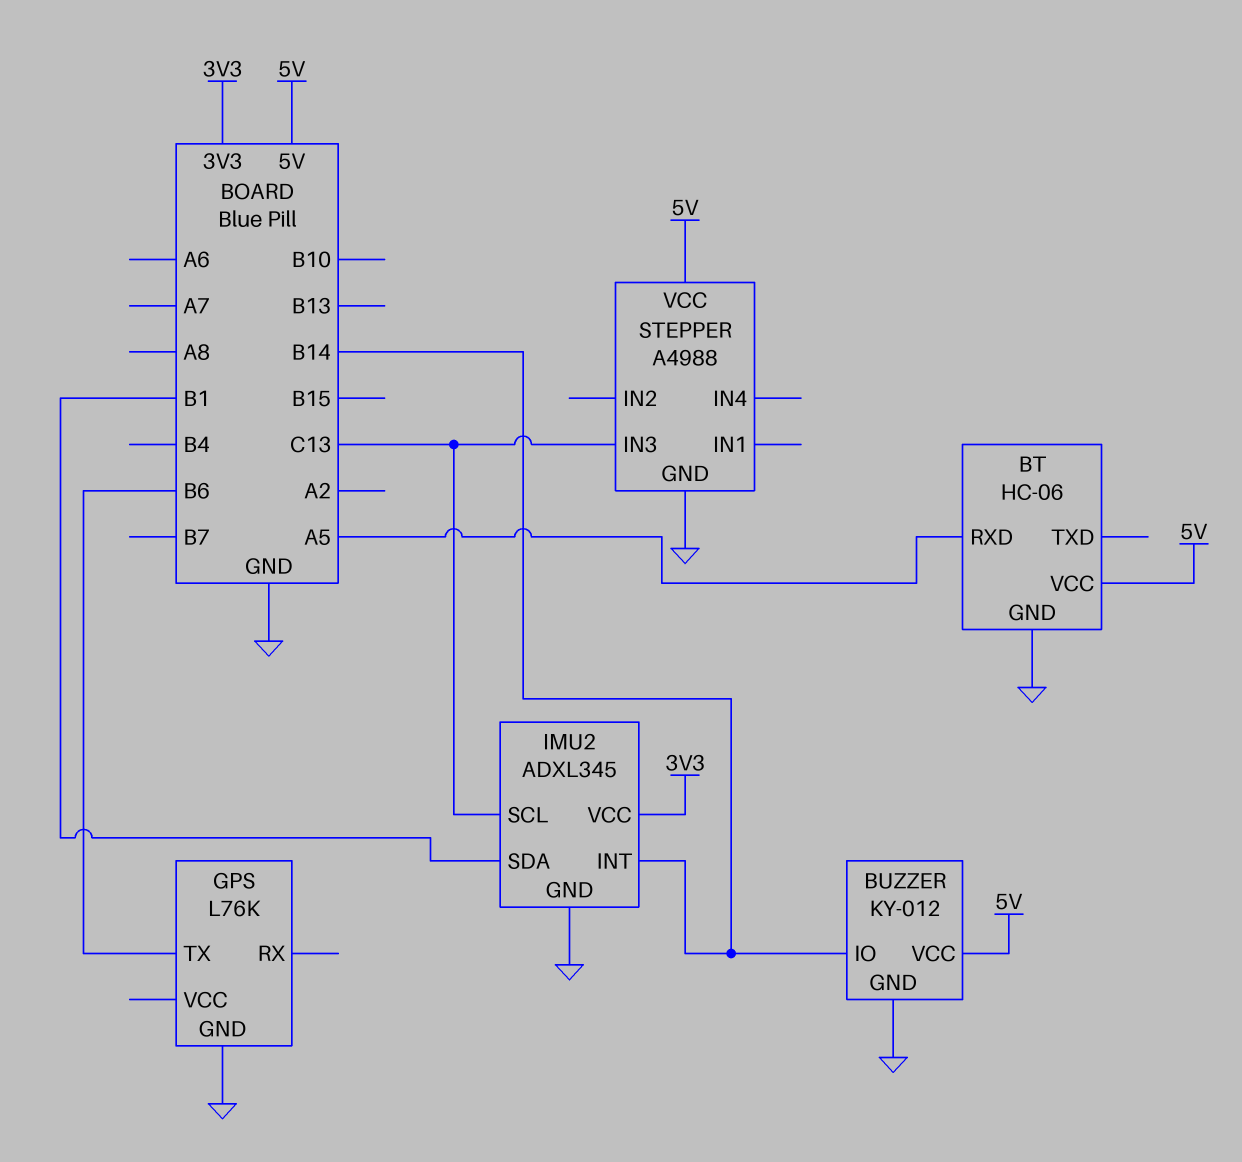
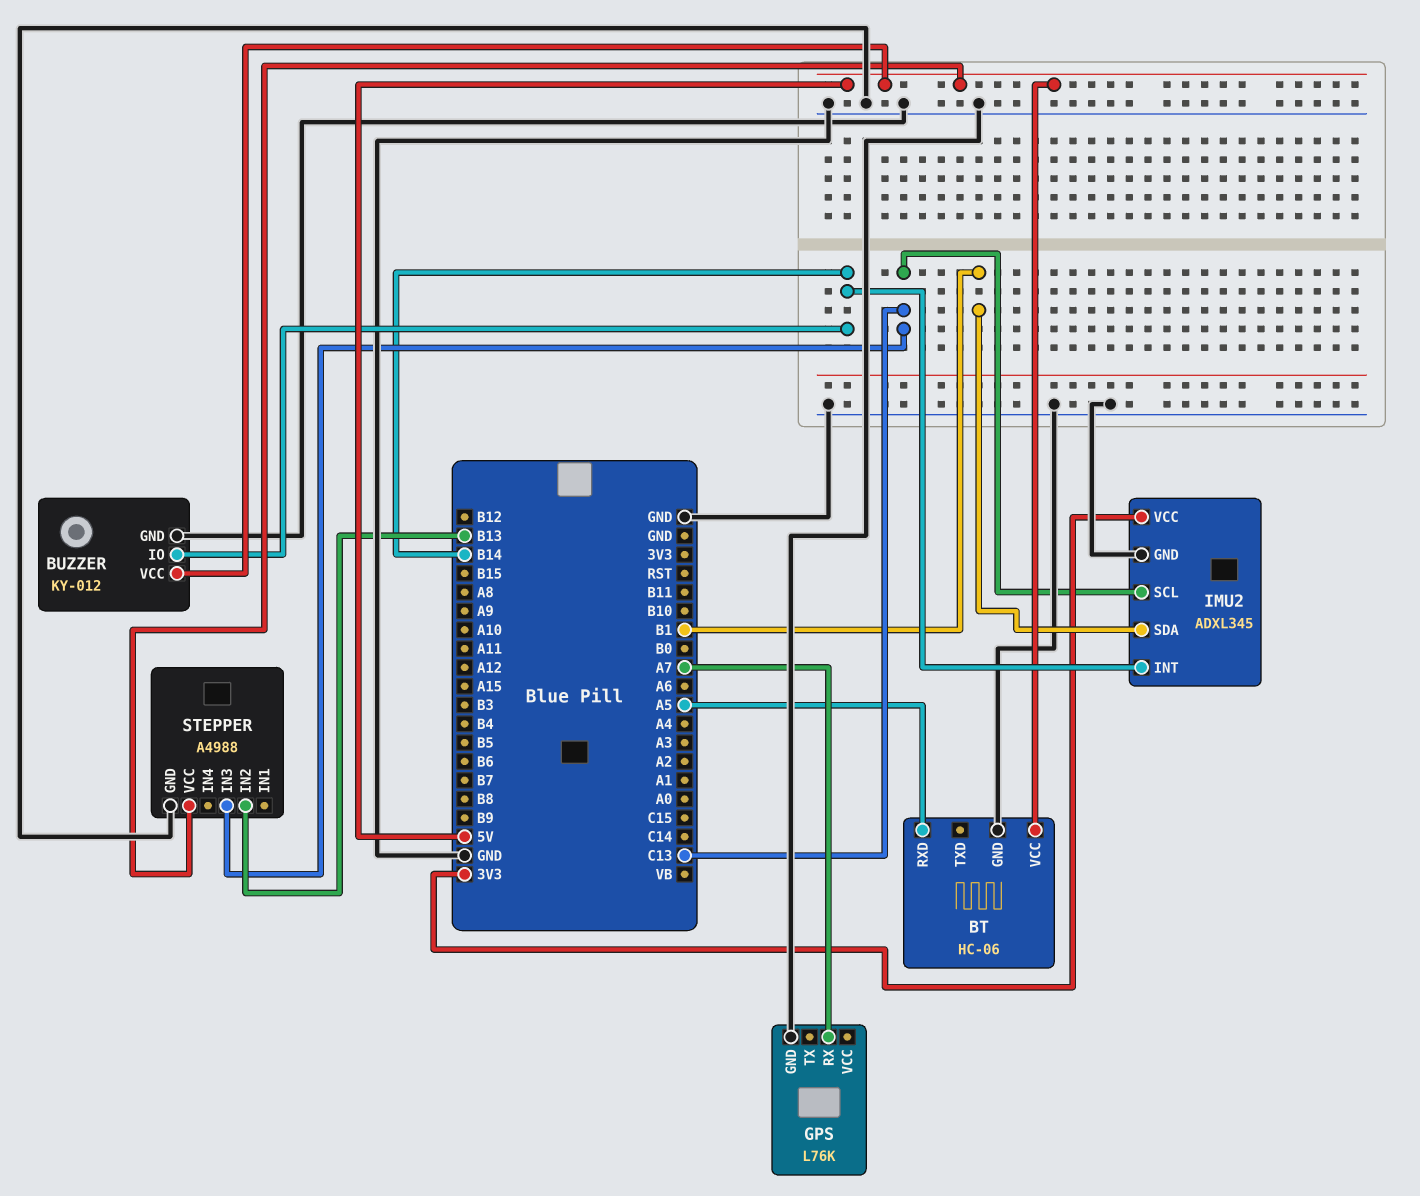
GPS pin RX: none -> A7
GPS pin TX: B6 -> none
STEPPER pin IN2: none -> B13

